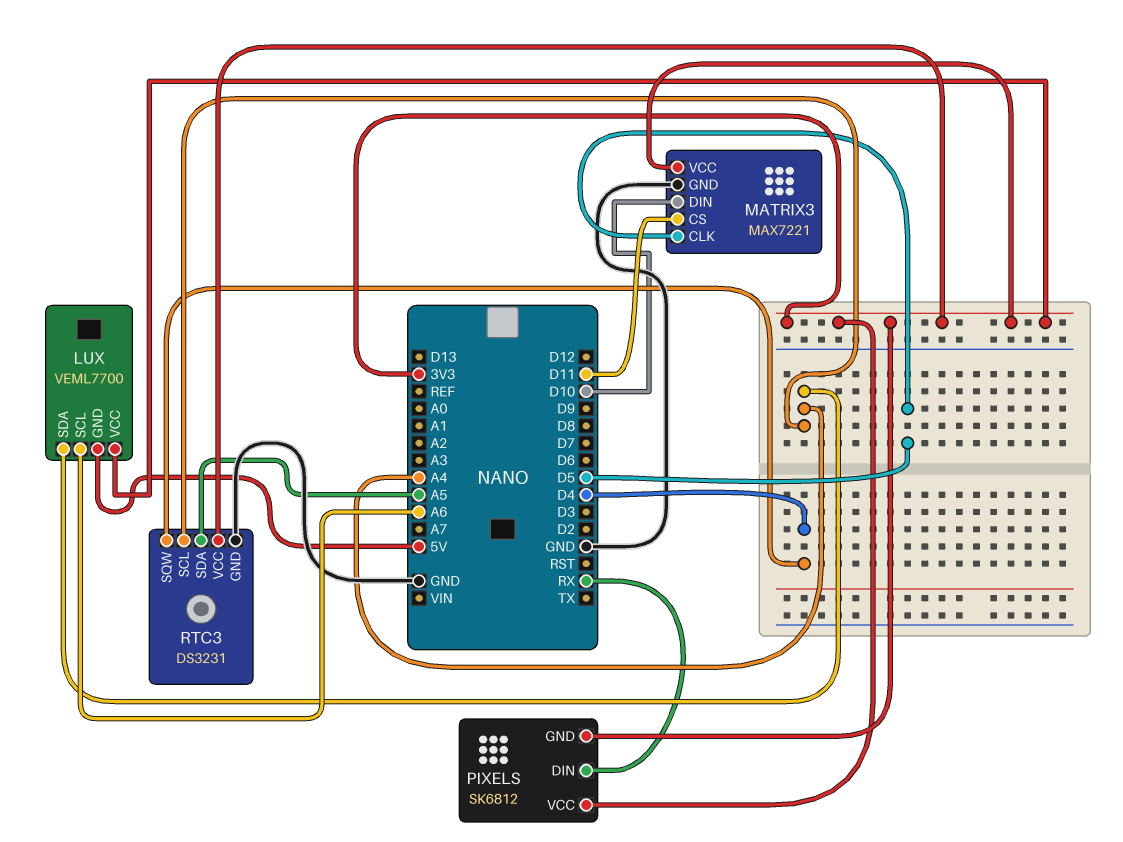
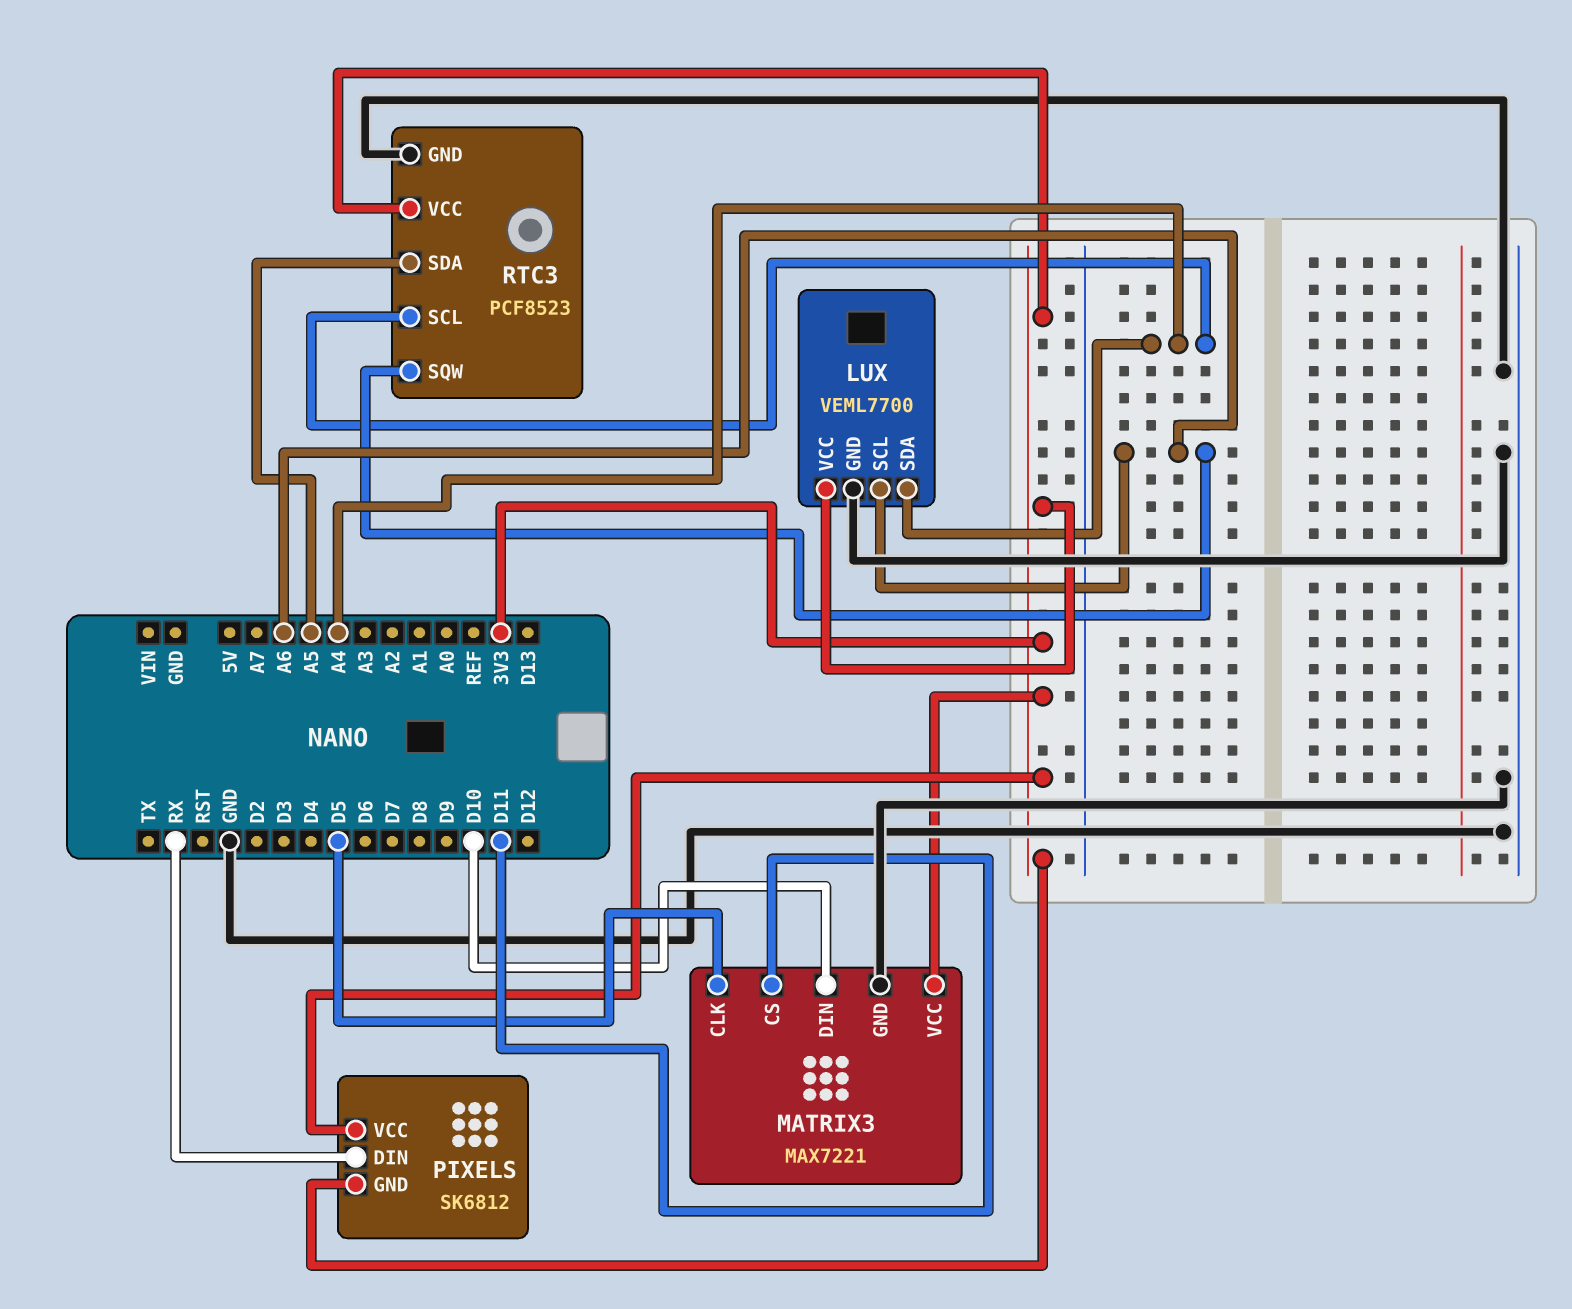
LUX pin GND: 5V -> GND
RTC3: DS3231 -> PCF8523
RTC3 pin SQW: D4 -> A6

